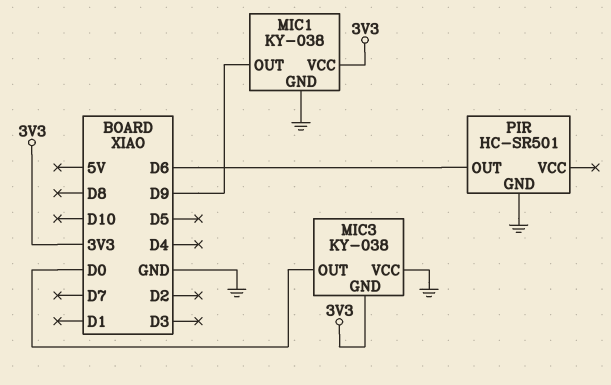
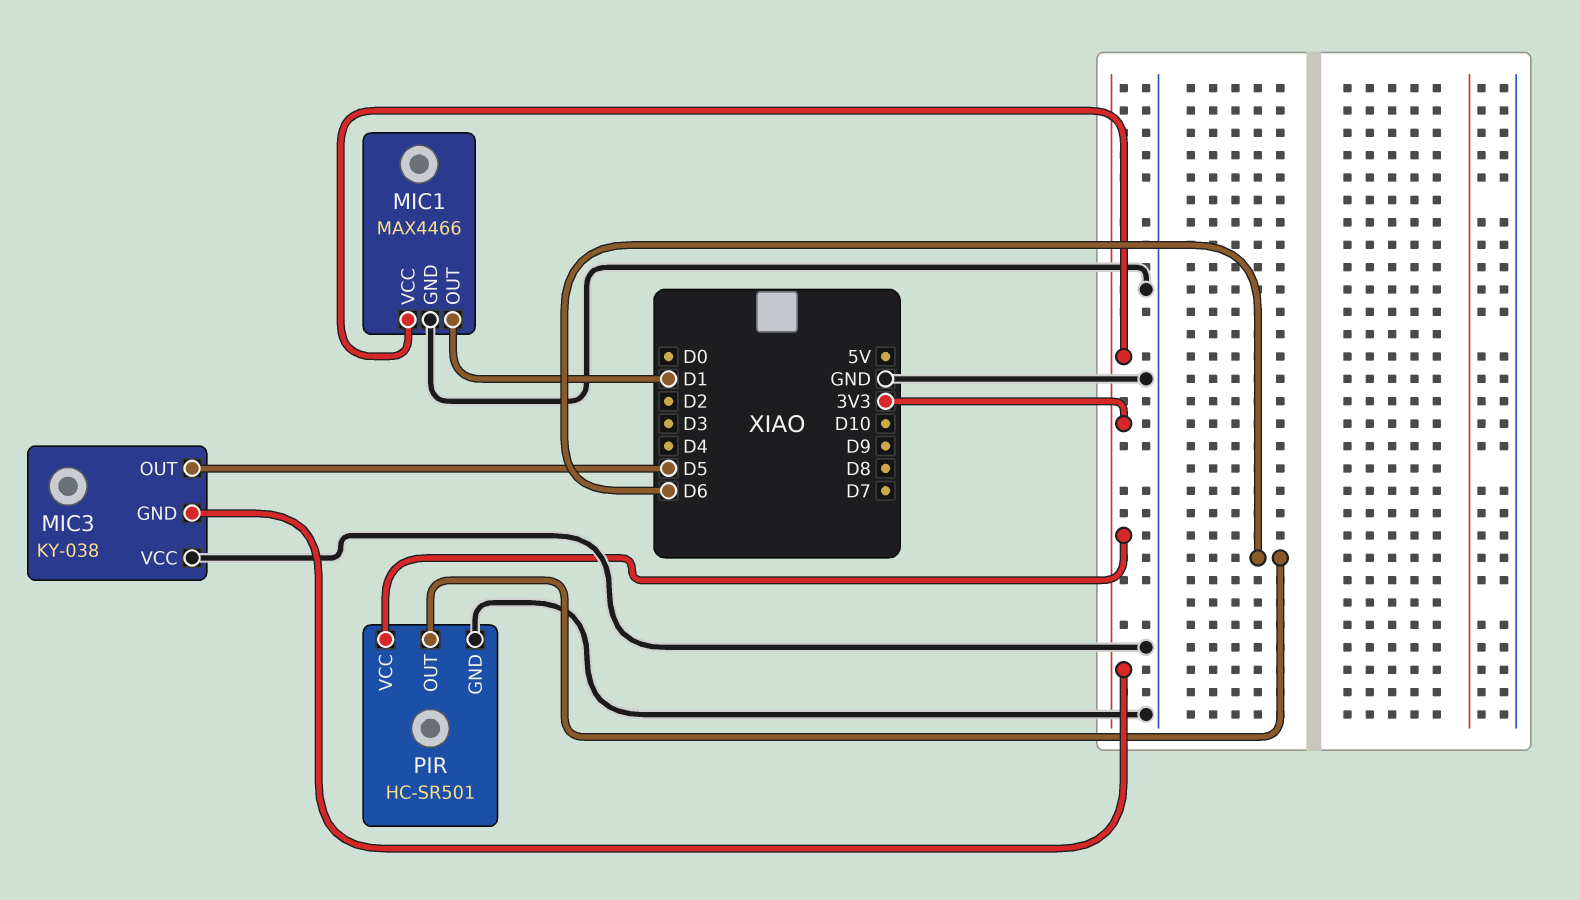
MIC1: KY-038 -> MAX4466
MIC1 pin OUT: D9 -> D1
MIC3 pin OUT: D0 -> D5
PIR pin VCC: none -> 3V3

